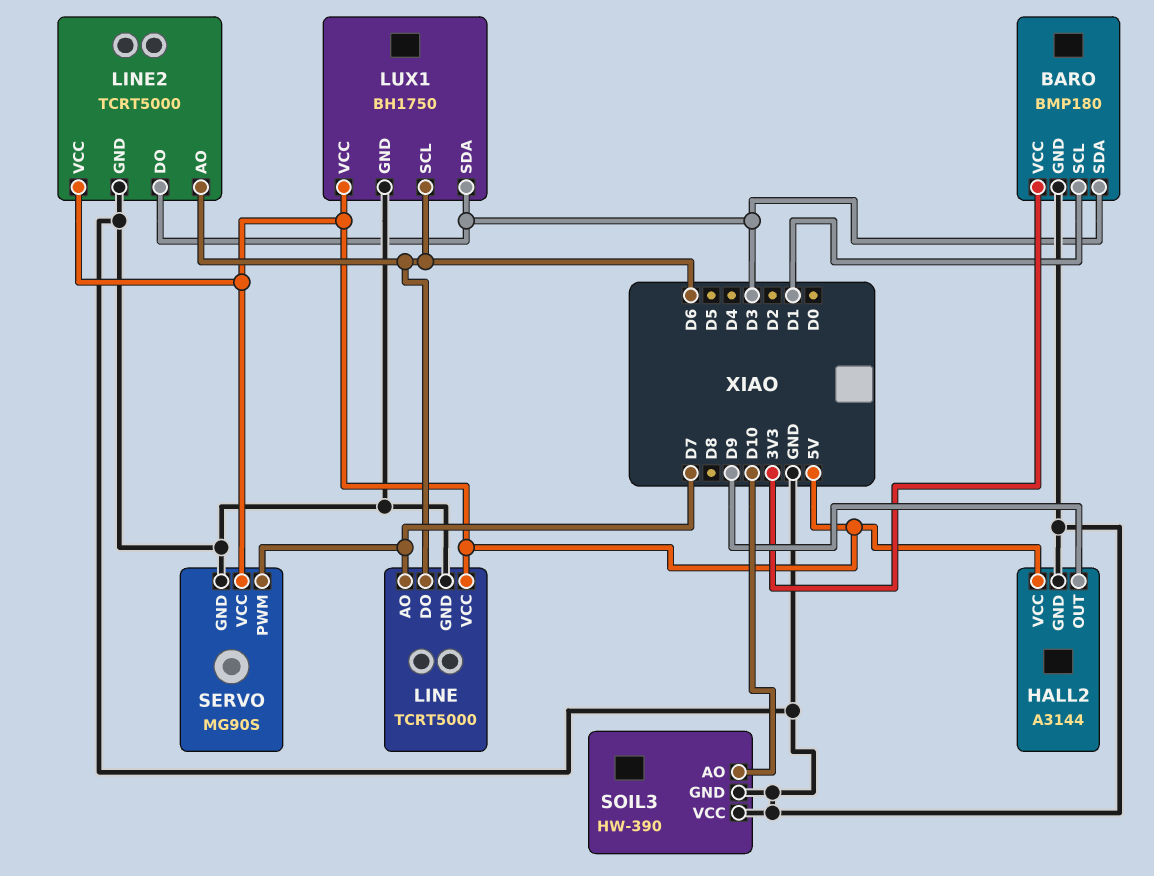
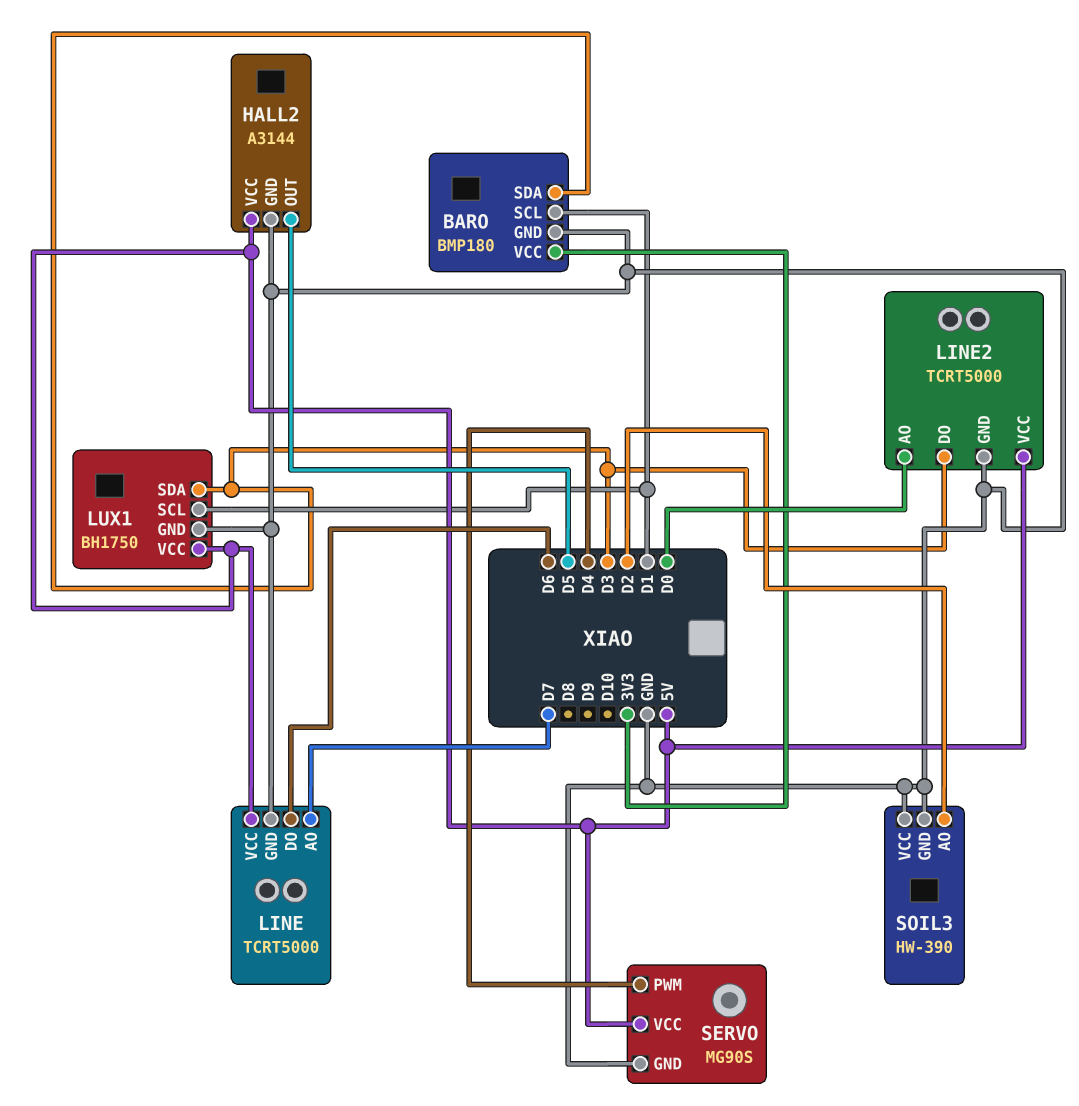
HALL2 pin OUT: D9 -> D5
LINE2 pin AO: D6 -> D0
LUX1 pin SCL: D6 -> D1
SERVO pin PWM: D7 -> D4
SOIL3 pin AO: D10 -> D2

